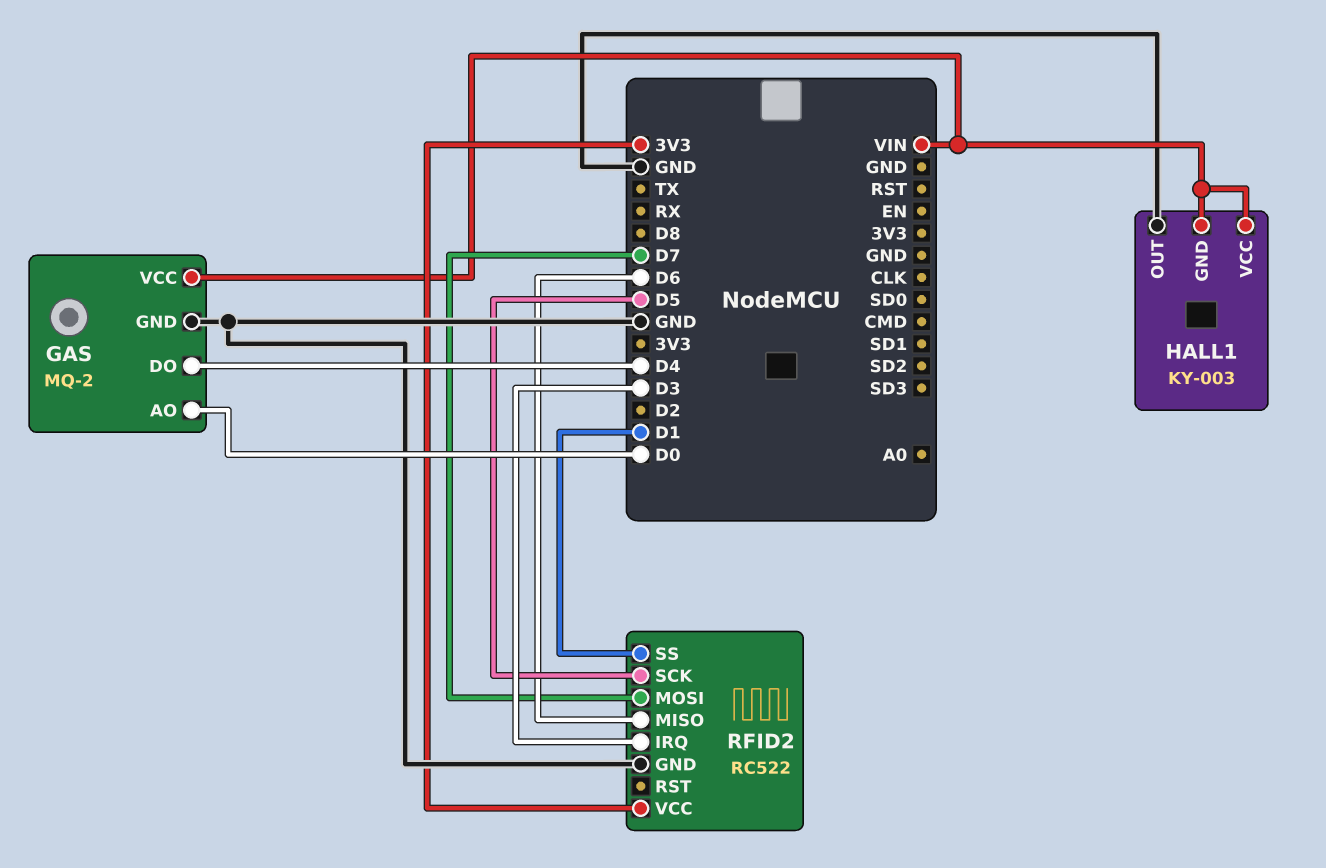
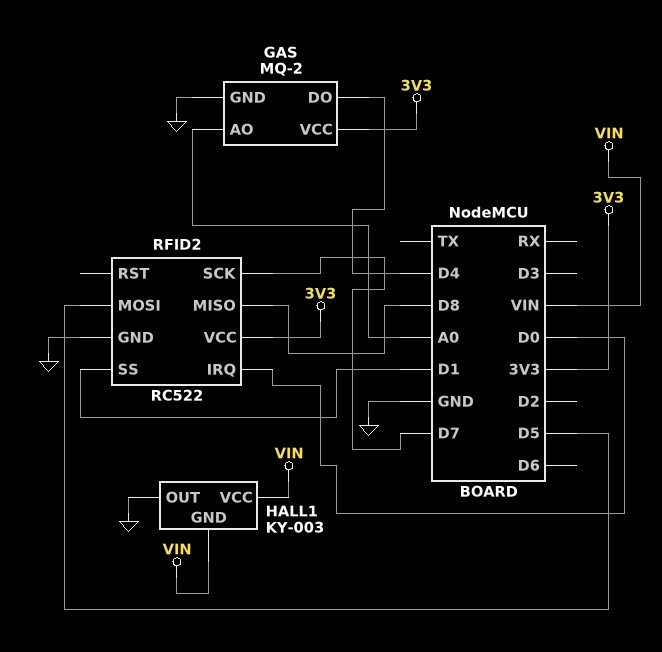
GAS pin AO: D0 -> A0
GAS pin VCC: VIN -> 3V3
RFID2 pin IRQ: D3 -> D0
RFID2 pin MISO: D6 -> D8
RFID2 pin MOSI: D7 -> D5
RFID2 pin SCK: D5 -> D7

